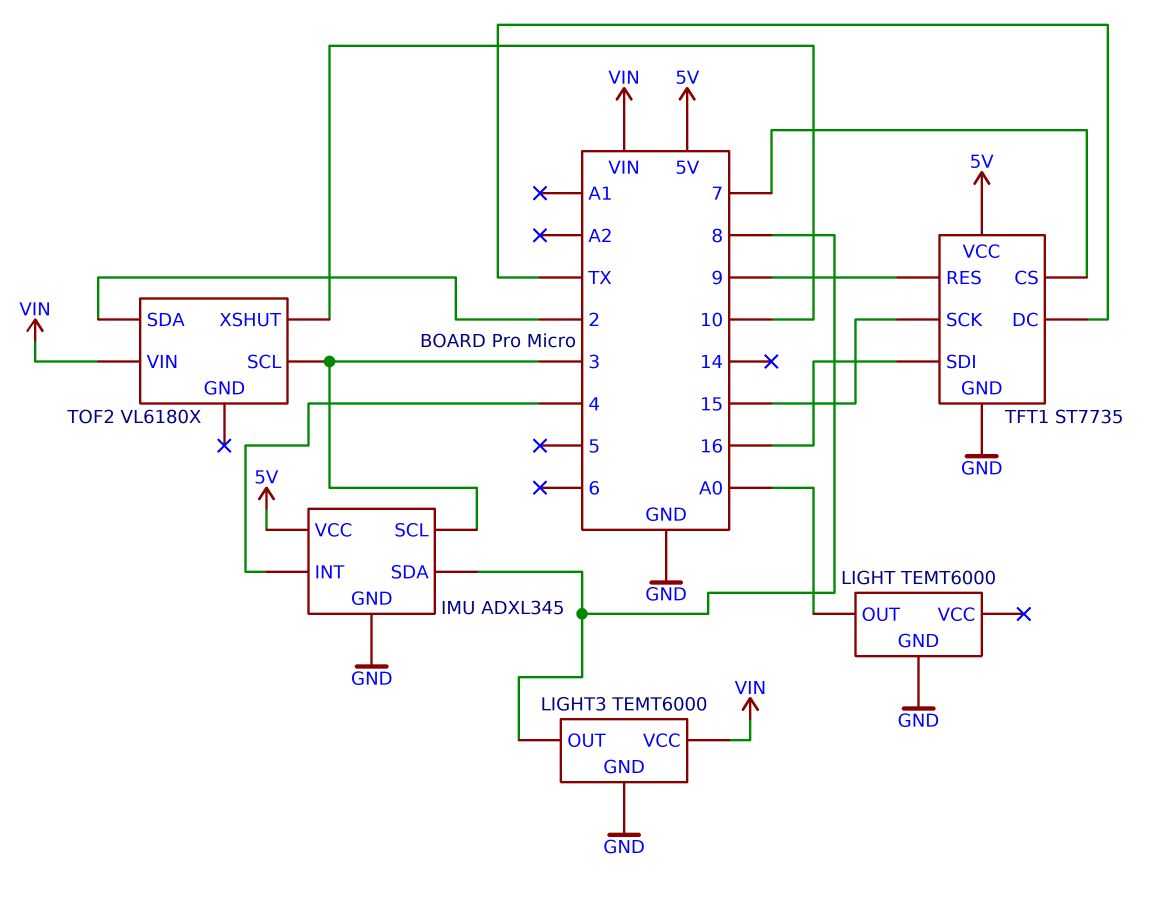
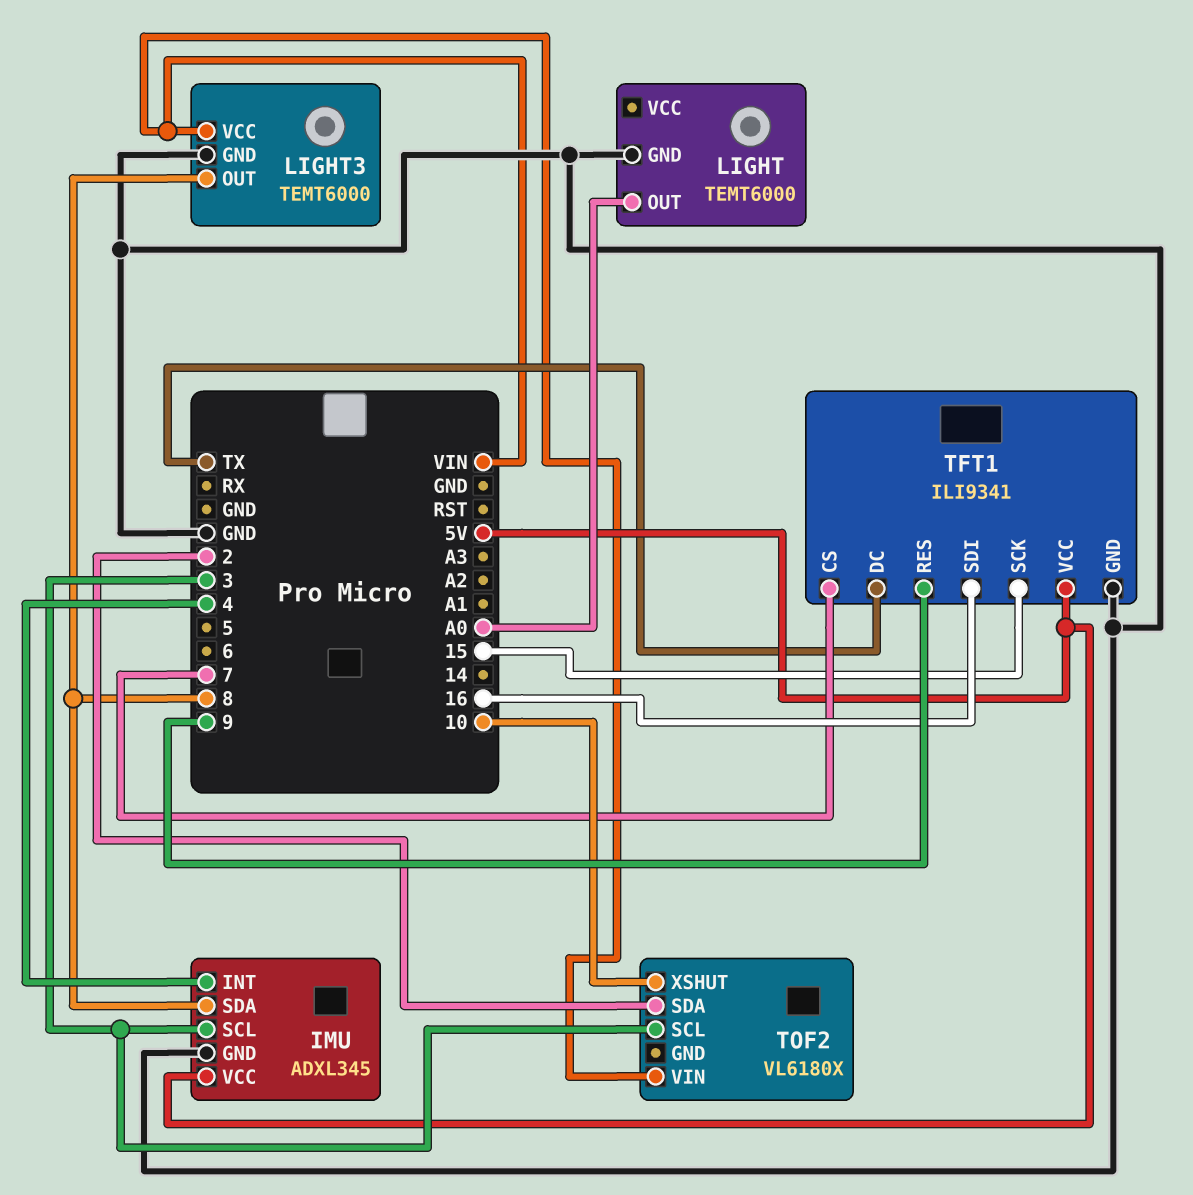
TFT1: ST7735 -> ILI9341

